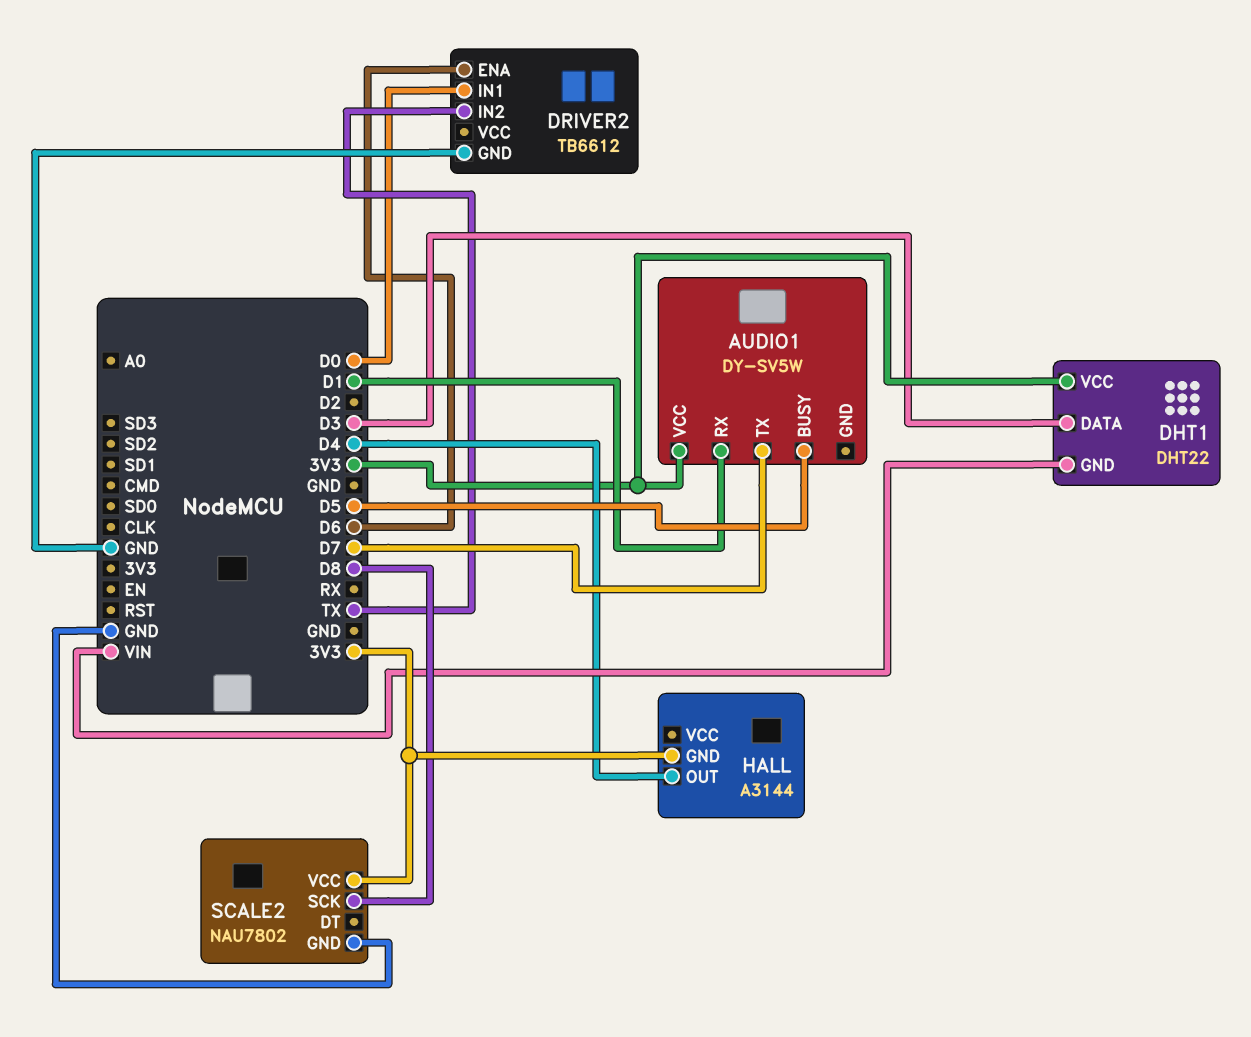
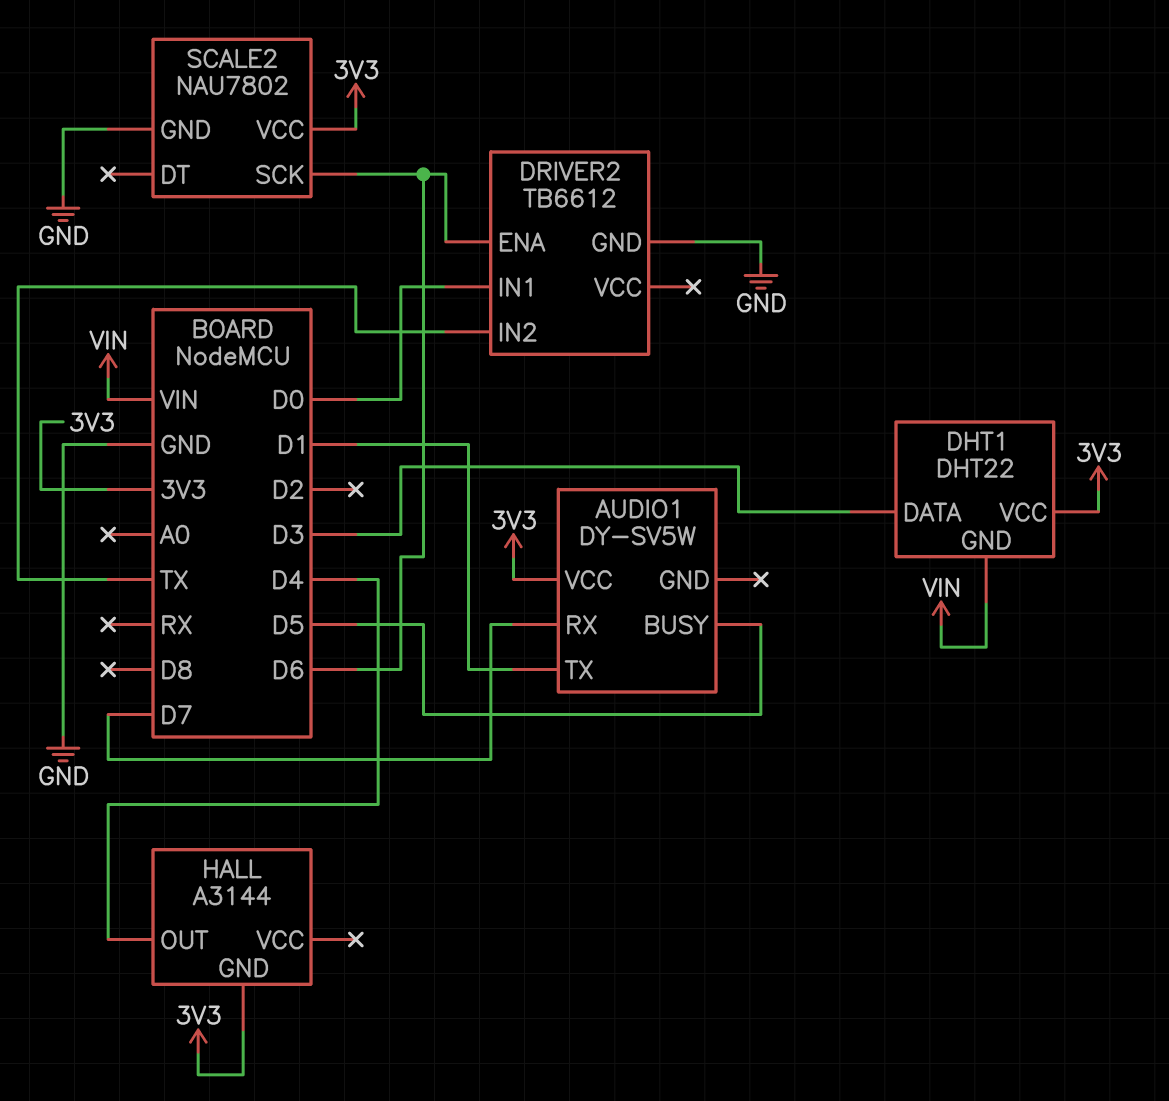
AUDIO1 pin RX: D1 -> D7
AUDIO1 pin TX: D7 -> D1
SCALE2 pin SCK: D8 -> D6

